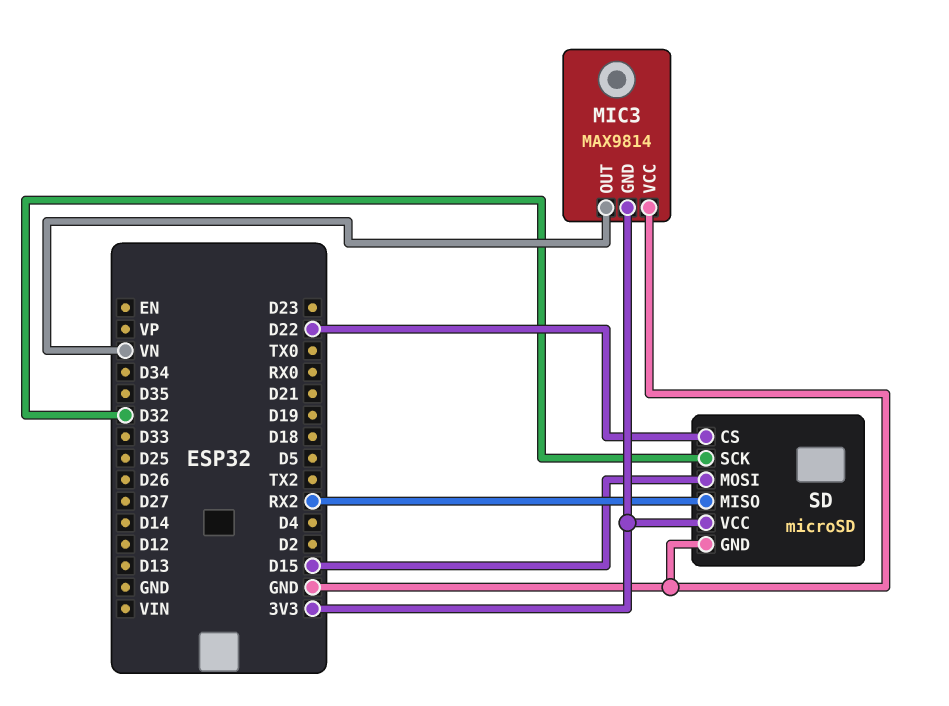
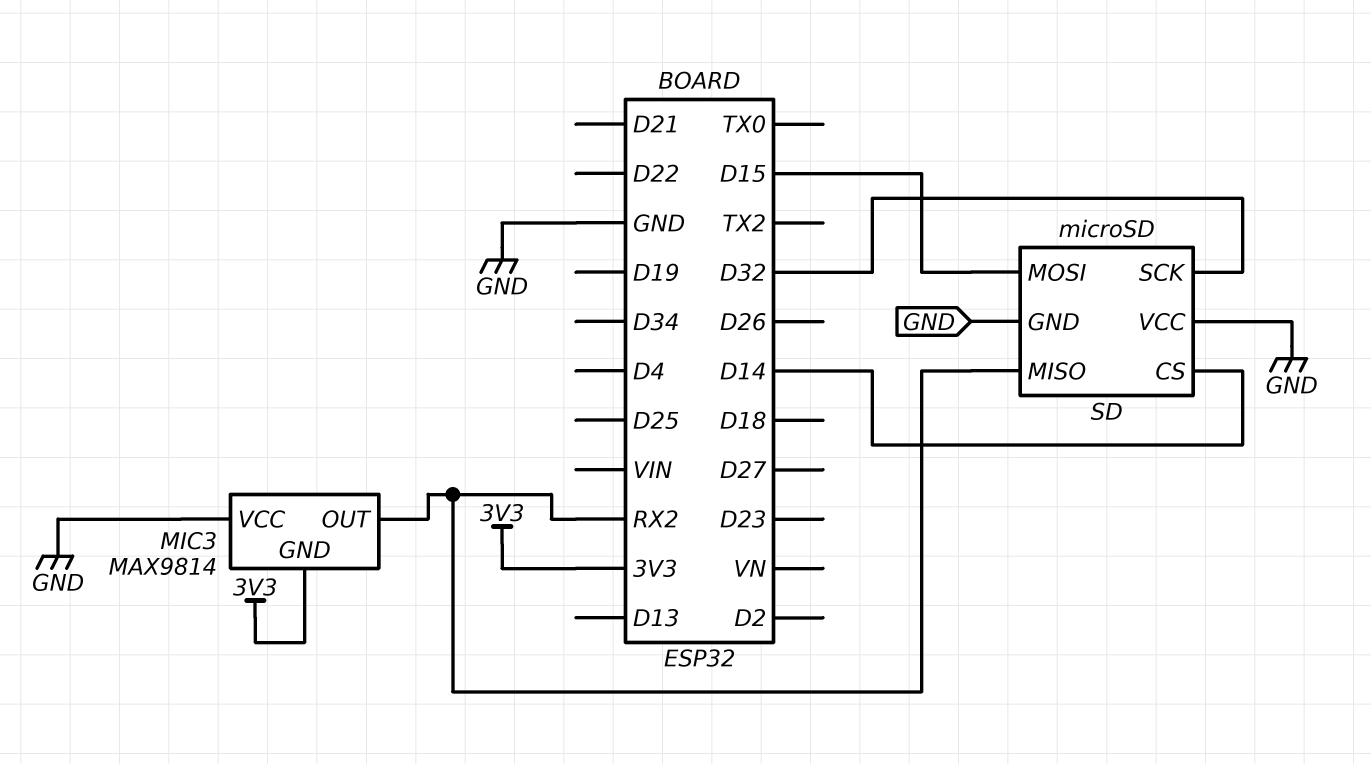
MIC3 pin OUT: VN -> RX2
SD pin CS: D22 -> D14
SD pin VCC: 3V3 -> GND

